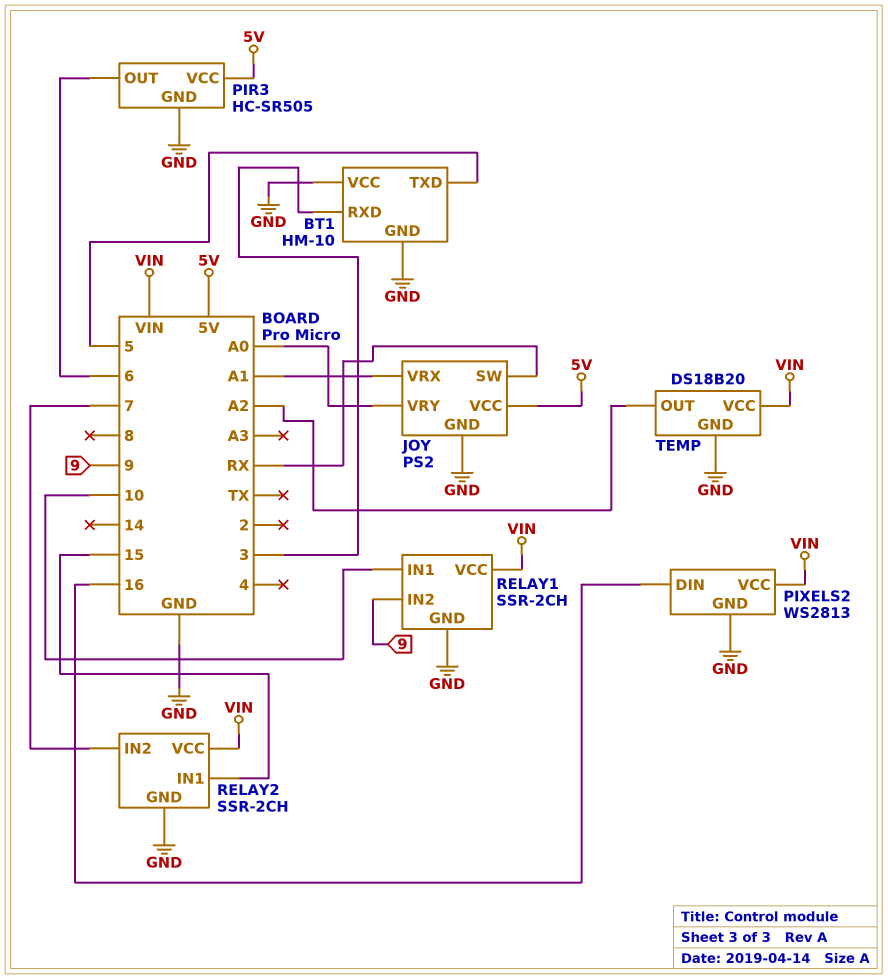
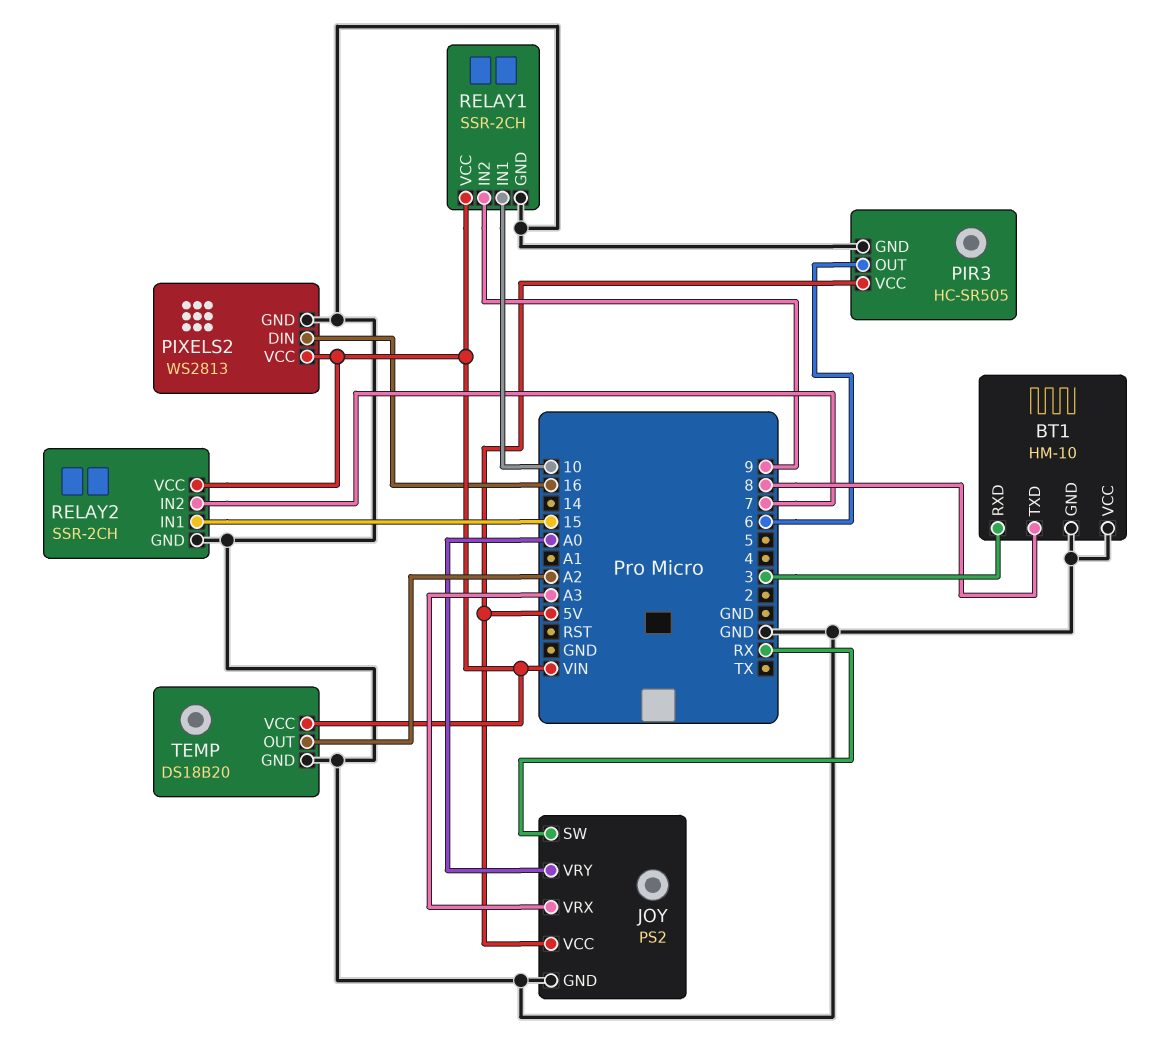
BT1 pin TXD: 5 -> 8
JOY pin VRX: A1 -> A3

